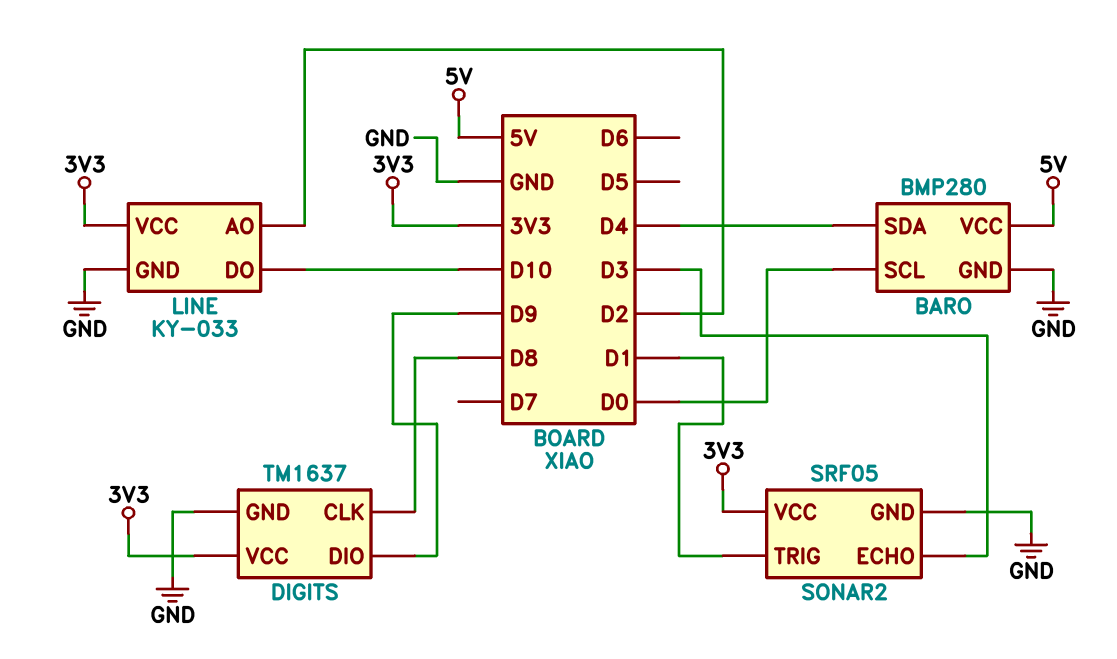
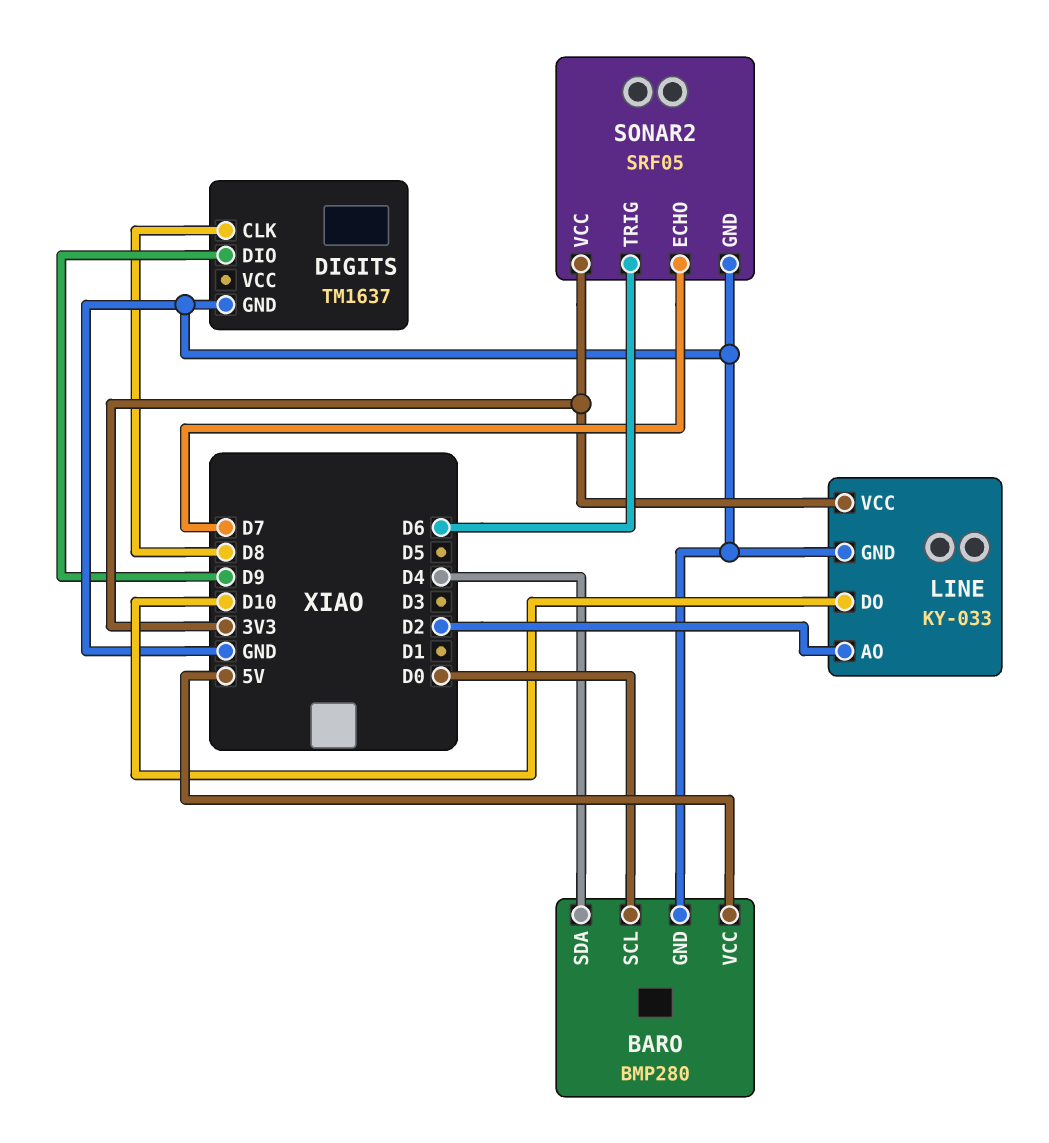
DIGITS pin VCC: 3V3 -> none
SONAR2 pin ECHO: D3 -> D7
SONAR2 pin TRIG: D1 -> D6

